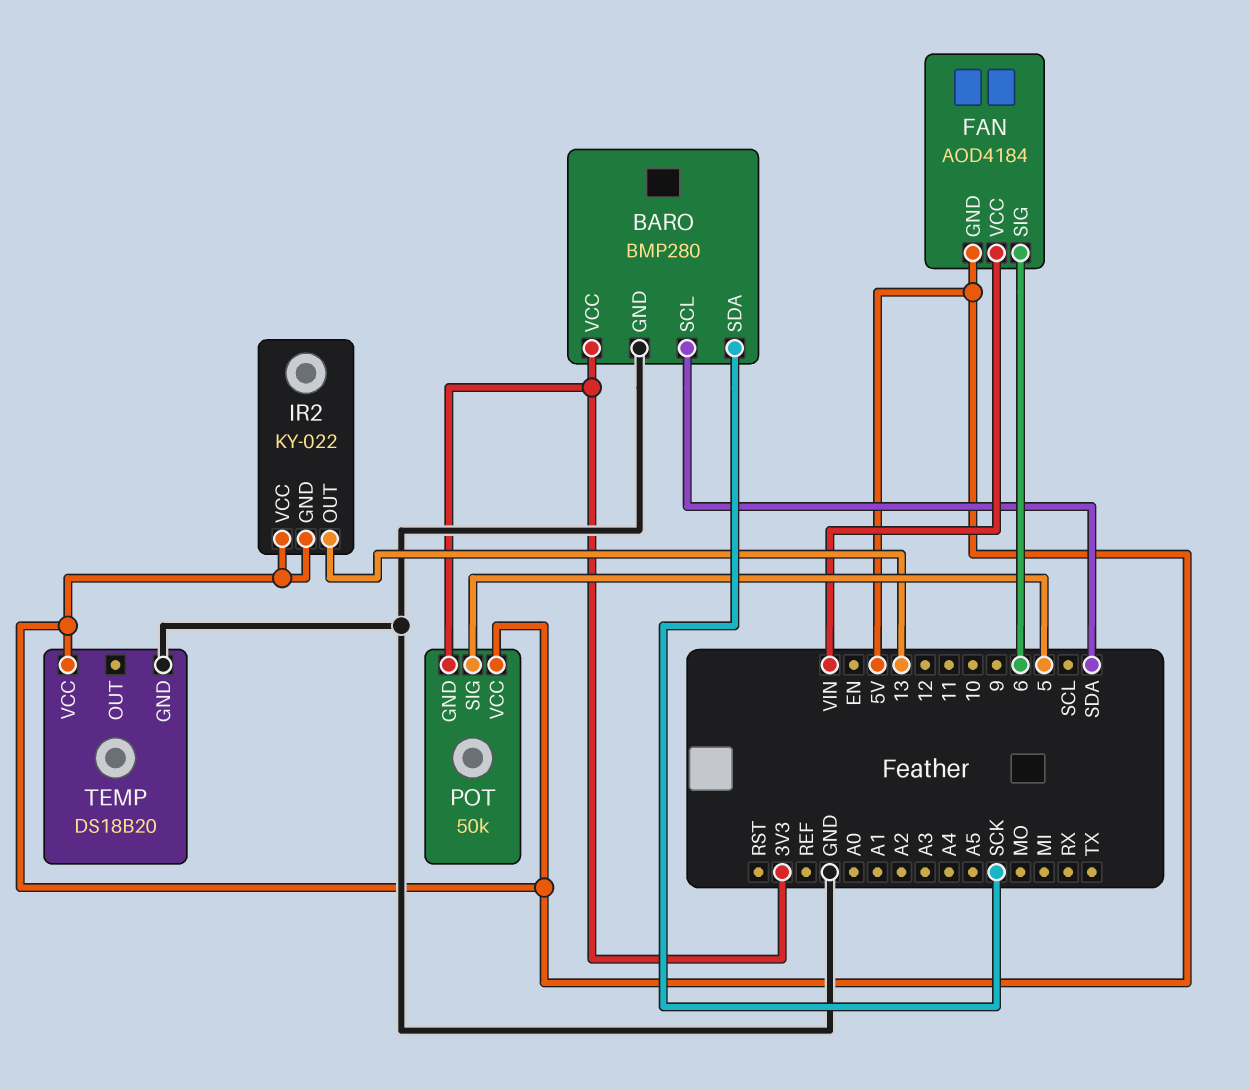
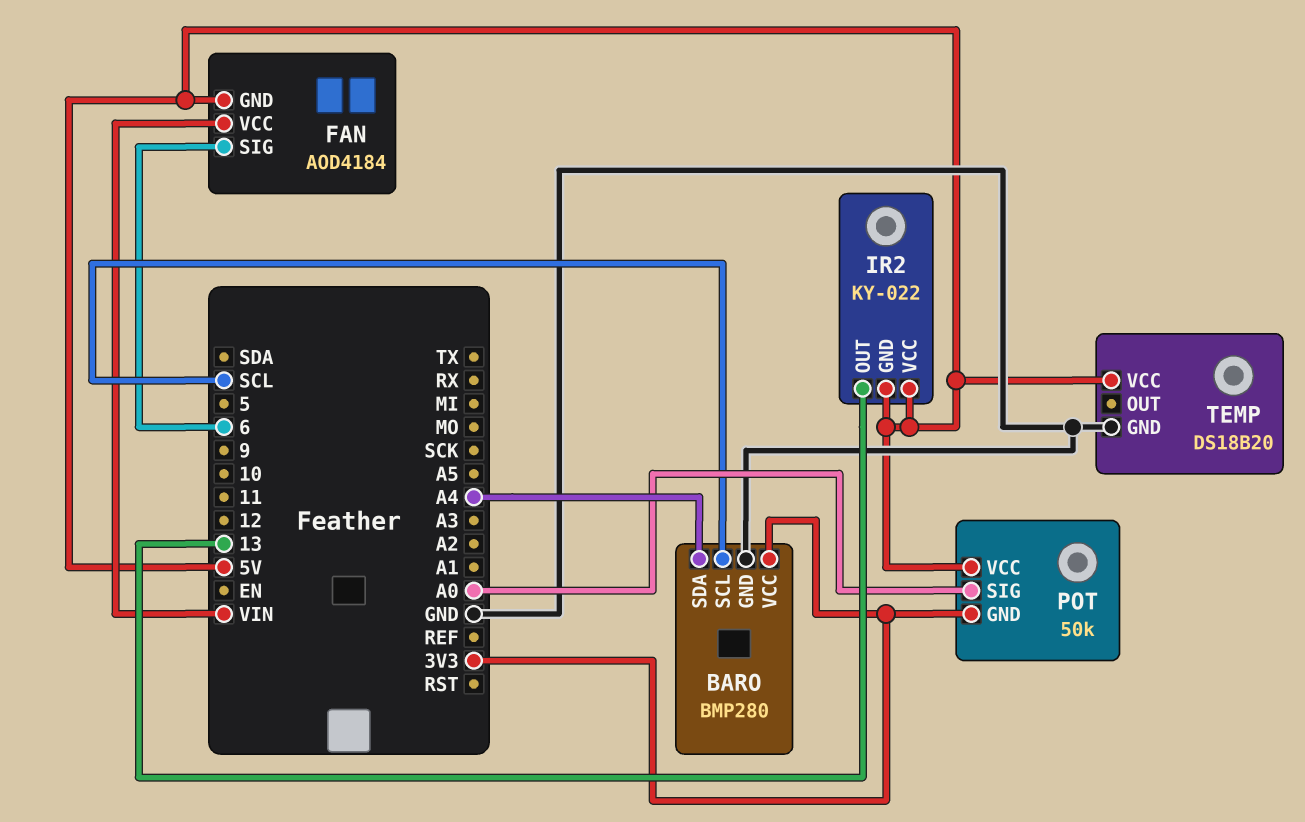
BARO pin SCL: SDA -> SCL
BARO pin SDA: SCK -> A4
POT pin SIG: 5 -> A0

